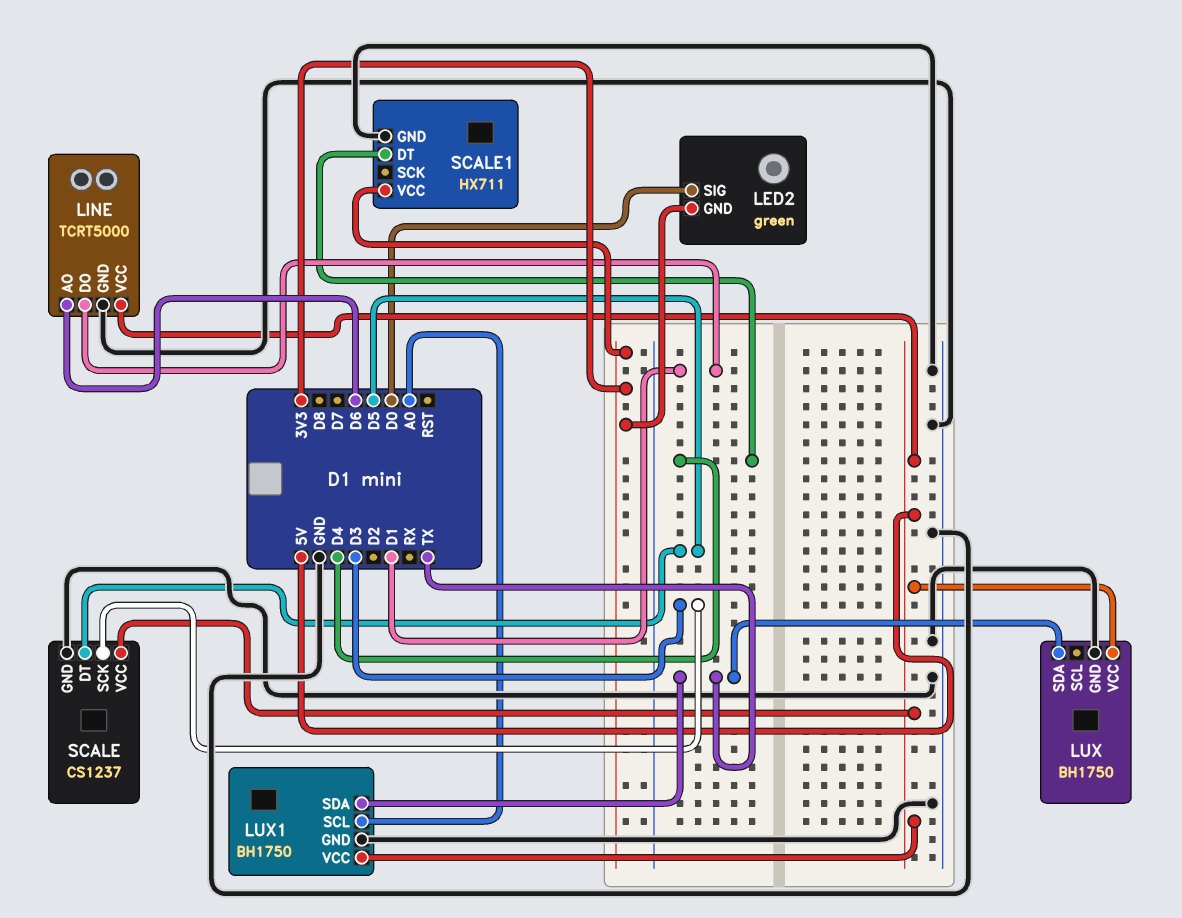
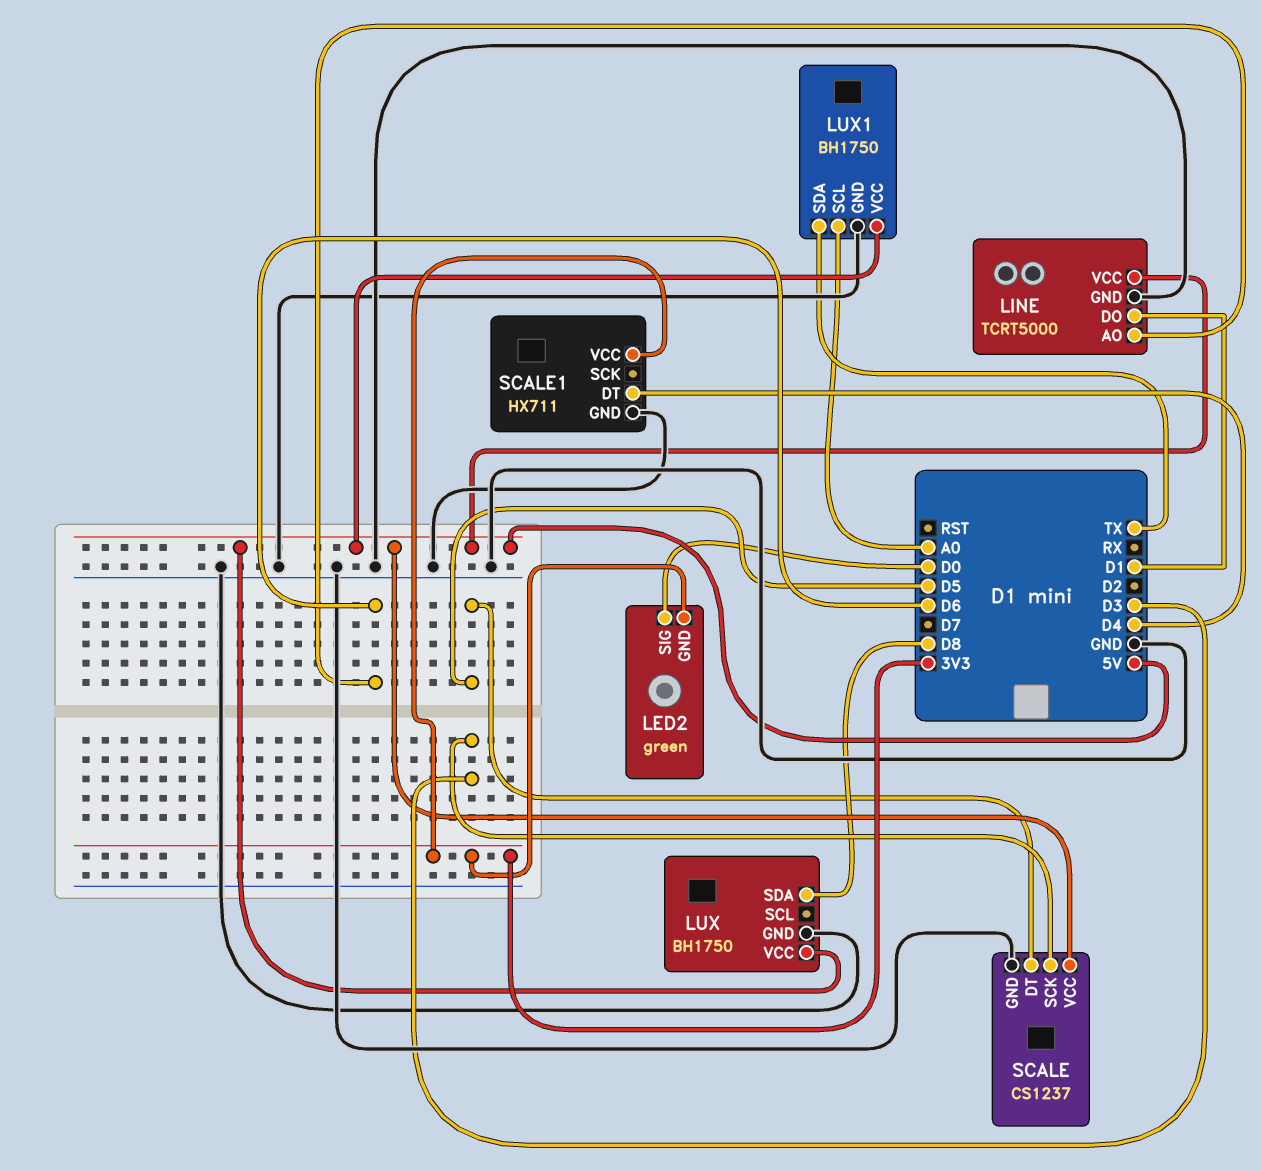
LUX pin SDA: TX -> D8

